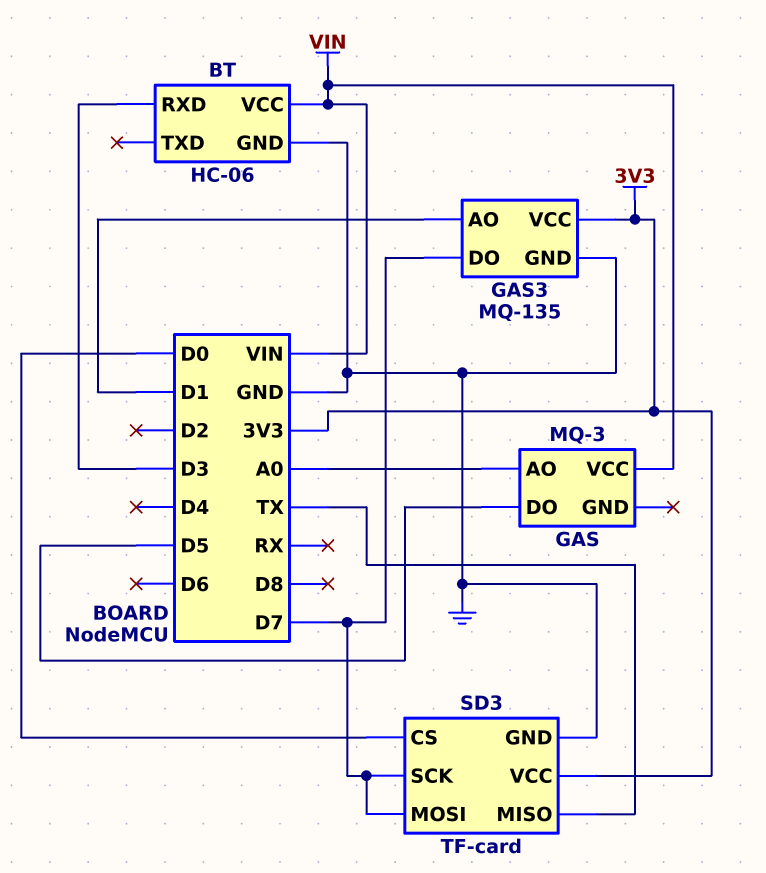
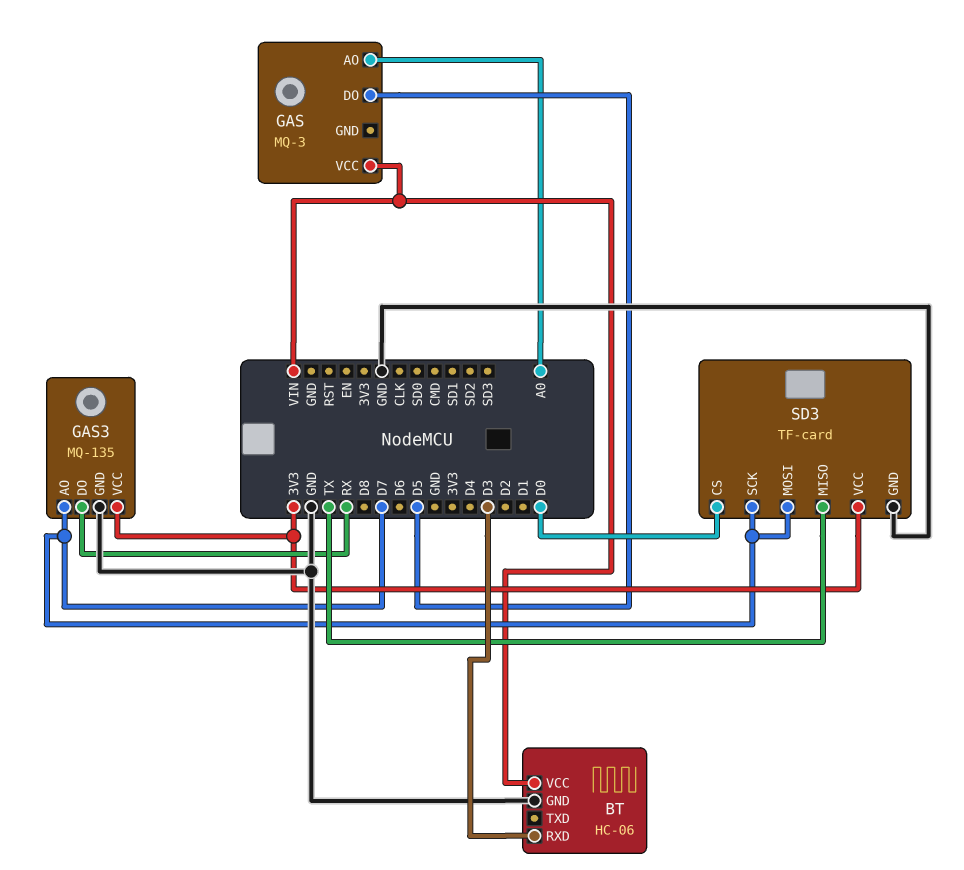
GAS3 pin AO: D1 -> D7
GAS3 pin DO: D7 -> RX

